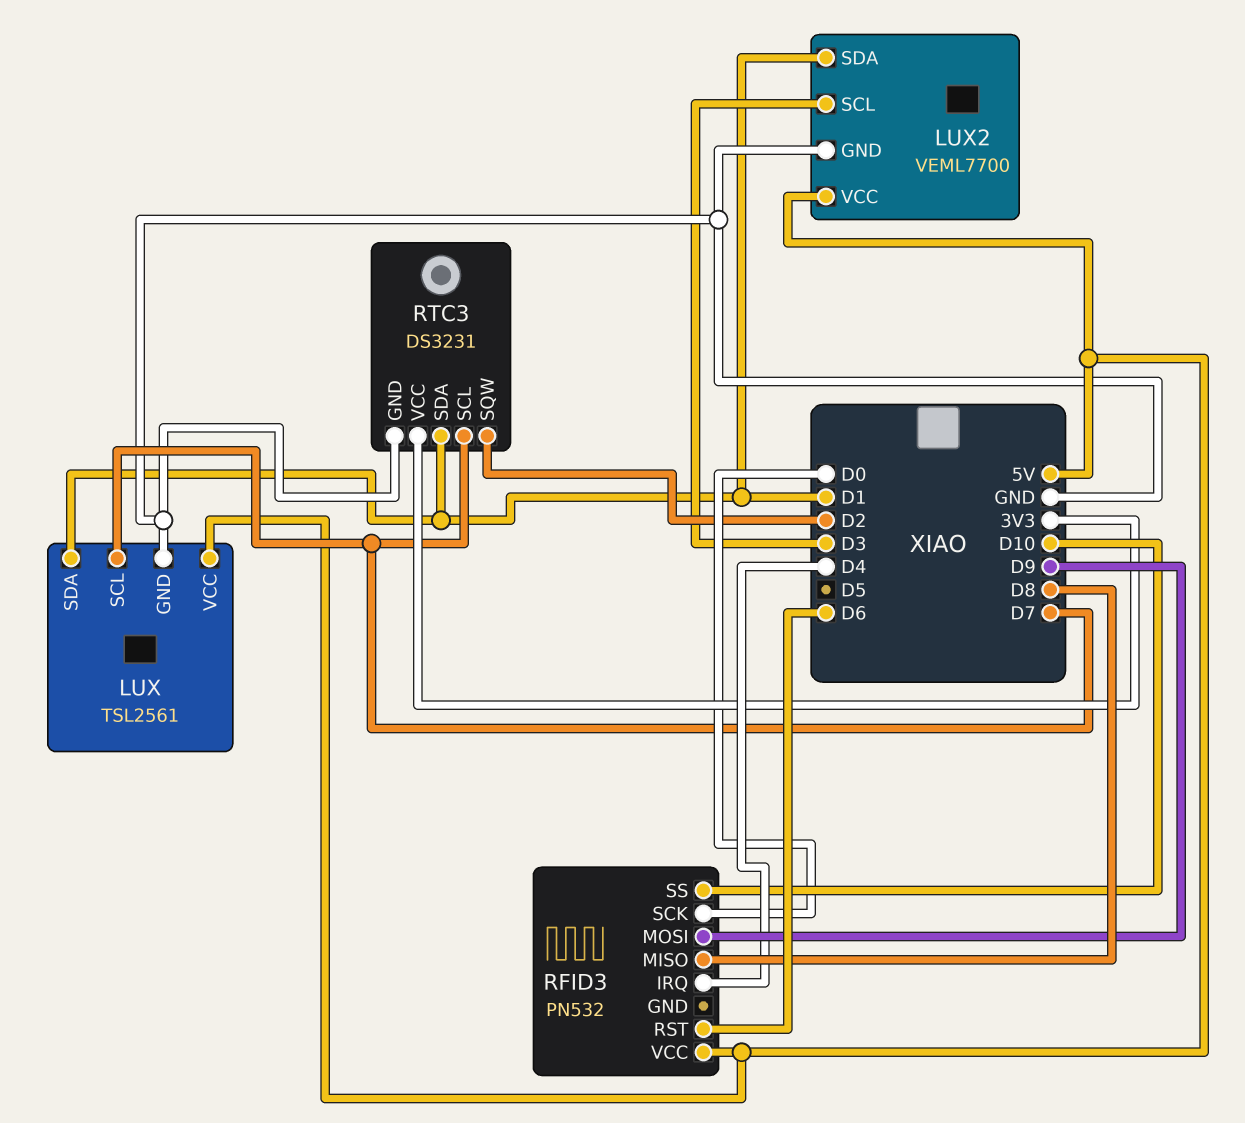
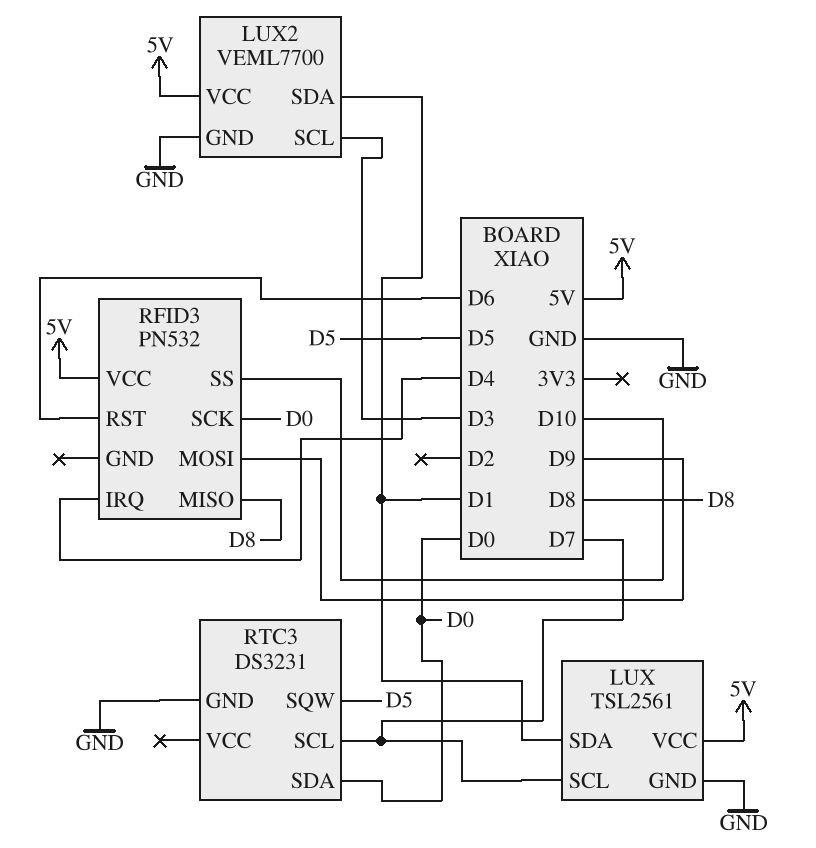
RTC3 pin SDA: D1 -> D0
RTC3 pin SQW: D2 -> D5
RTC3 pin VCC: 3V3 -> none

